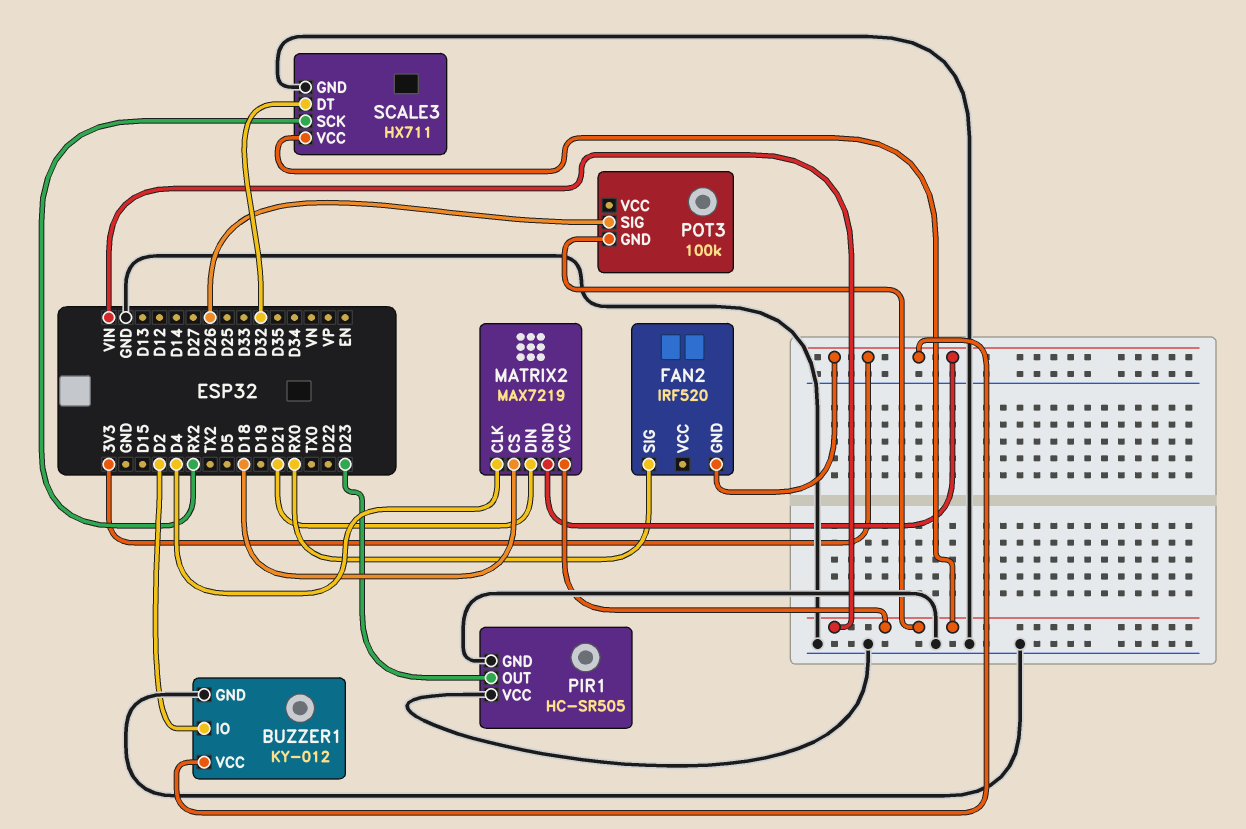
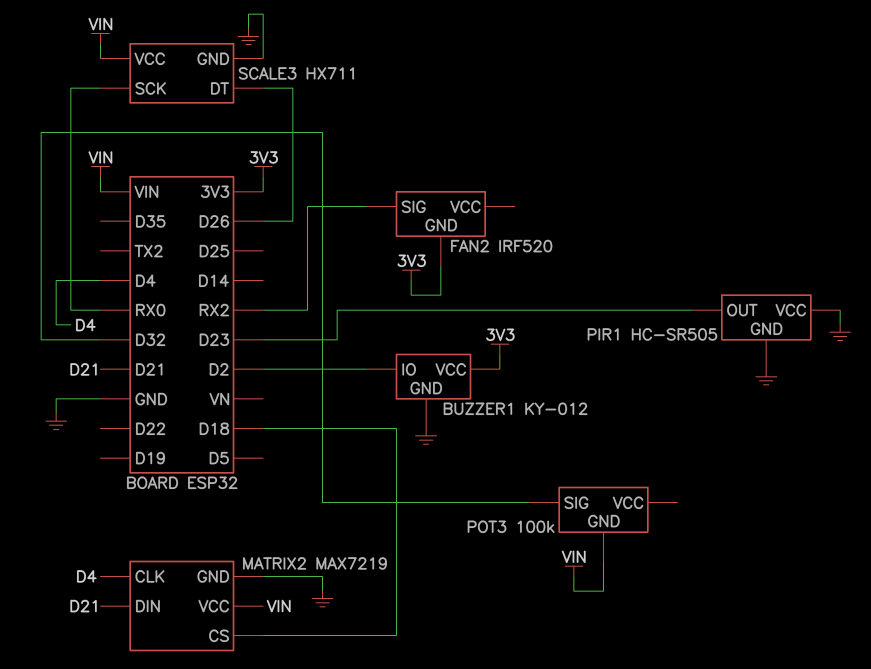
FAN2 pin SIG: RX0 -> RX2
MATRIX2 pin GND: 3V3 -> GND
POT3 pin SIG: D26 -> D32
SCALE3 pin DT: D32 -> D26
SCALE3 pin SCK: RX2 -> RX0

